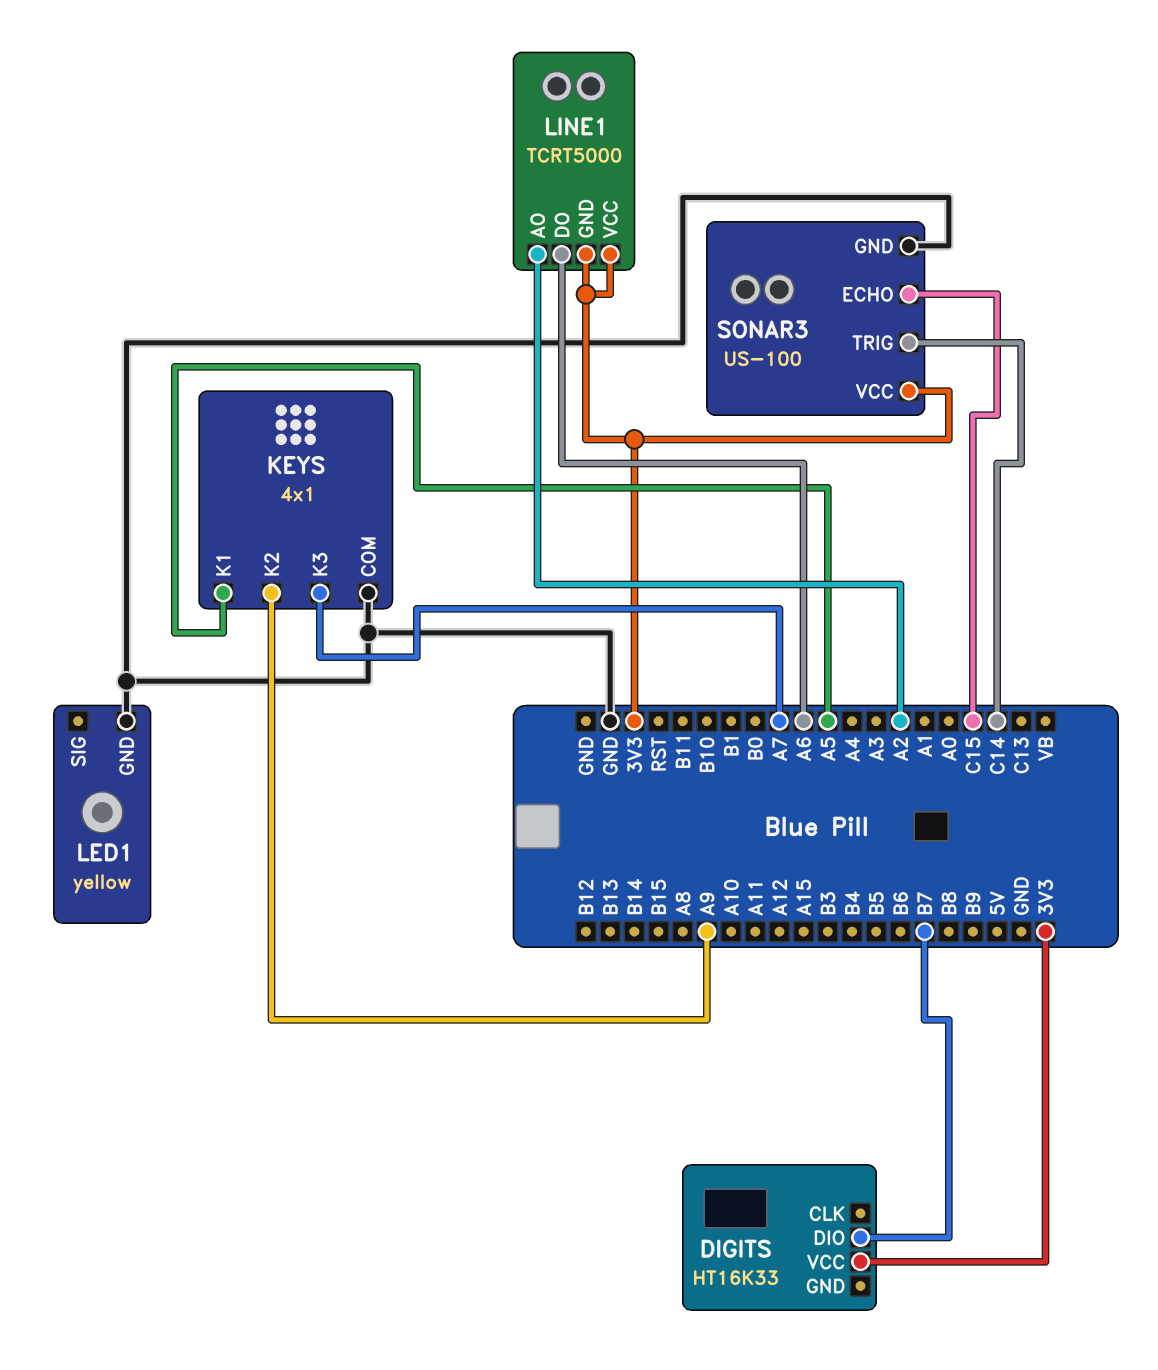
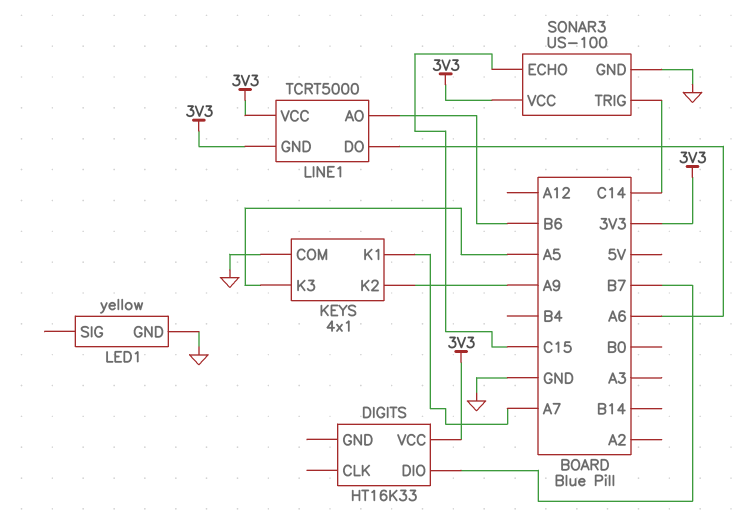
KEYS pin K1: A5 -> A7
KEYS pin K3: A7 -> A5
LINE1 pin AO: A2 -> B6

